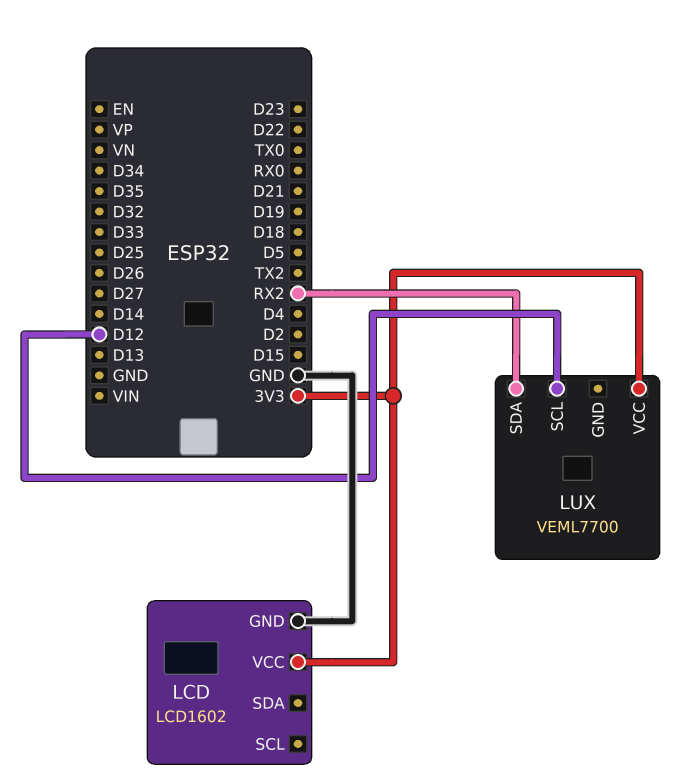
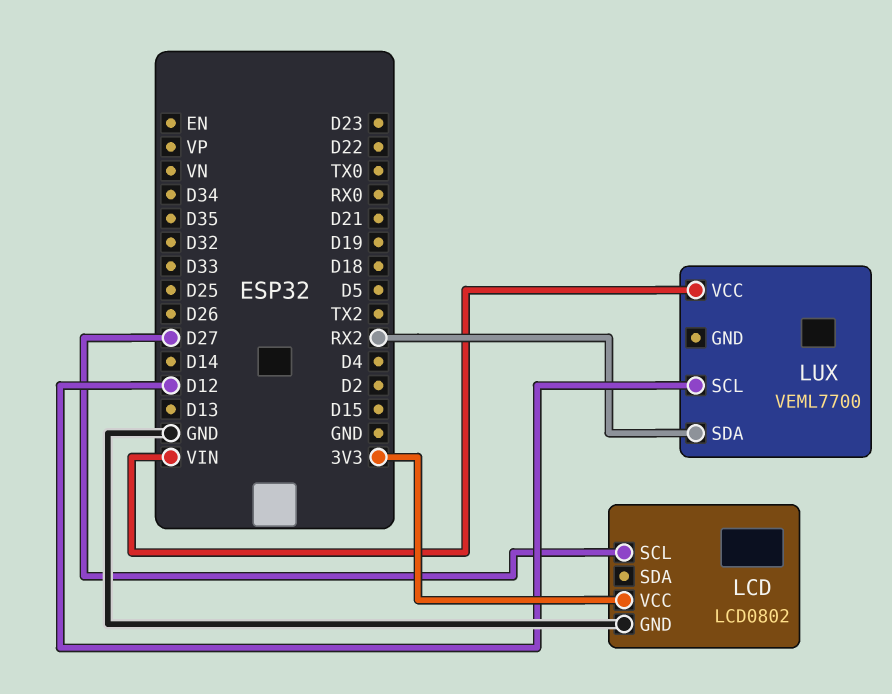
LCD: LCD1602 -> LCD0802
LCD pin SCL: none -> D27
LUX pin VCC: 3V3 -> VIN

